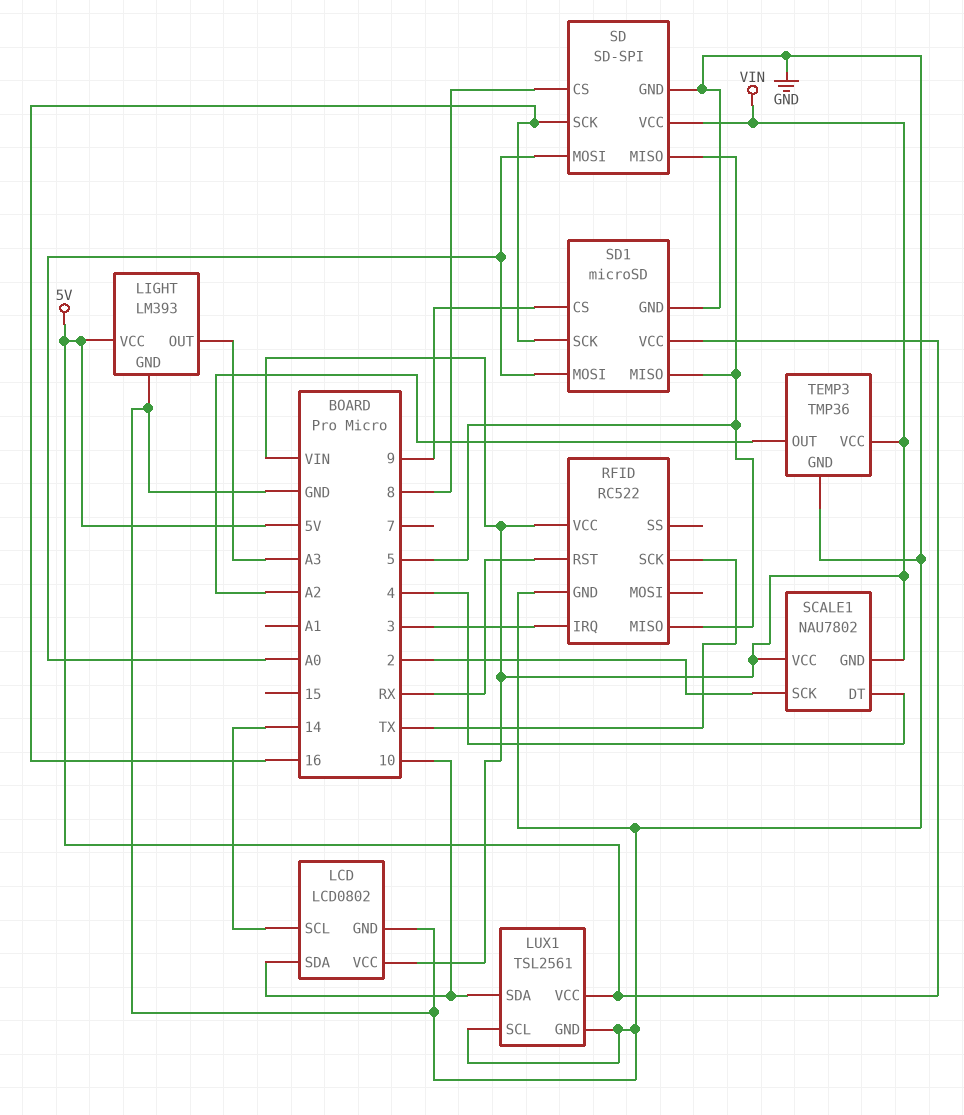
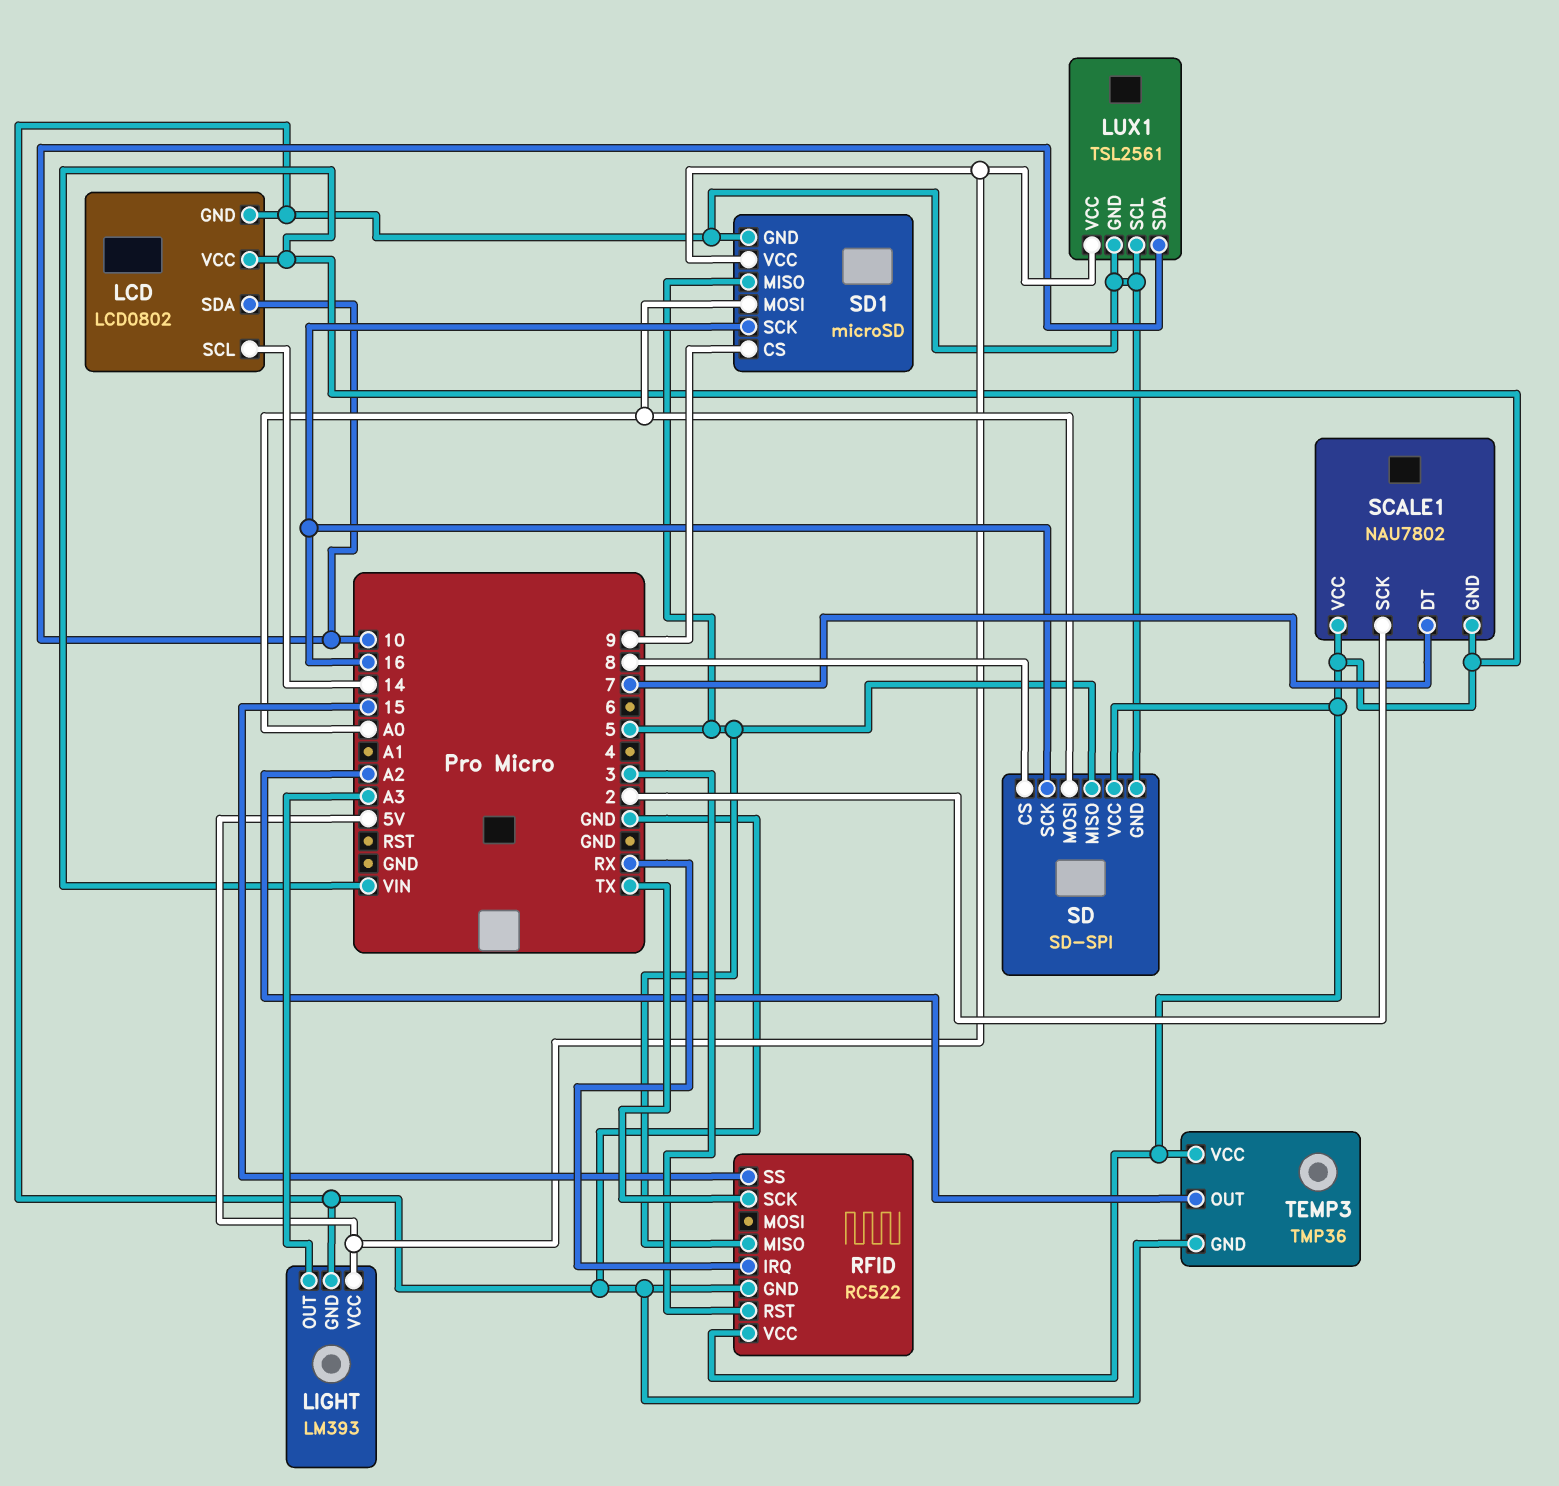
RFID pin IRQ: 3 -> RX
RFID pin RST: RX -> 3
RFID pin SS: none -> 15
SCALE1 pin DT: 4 -> 7

